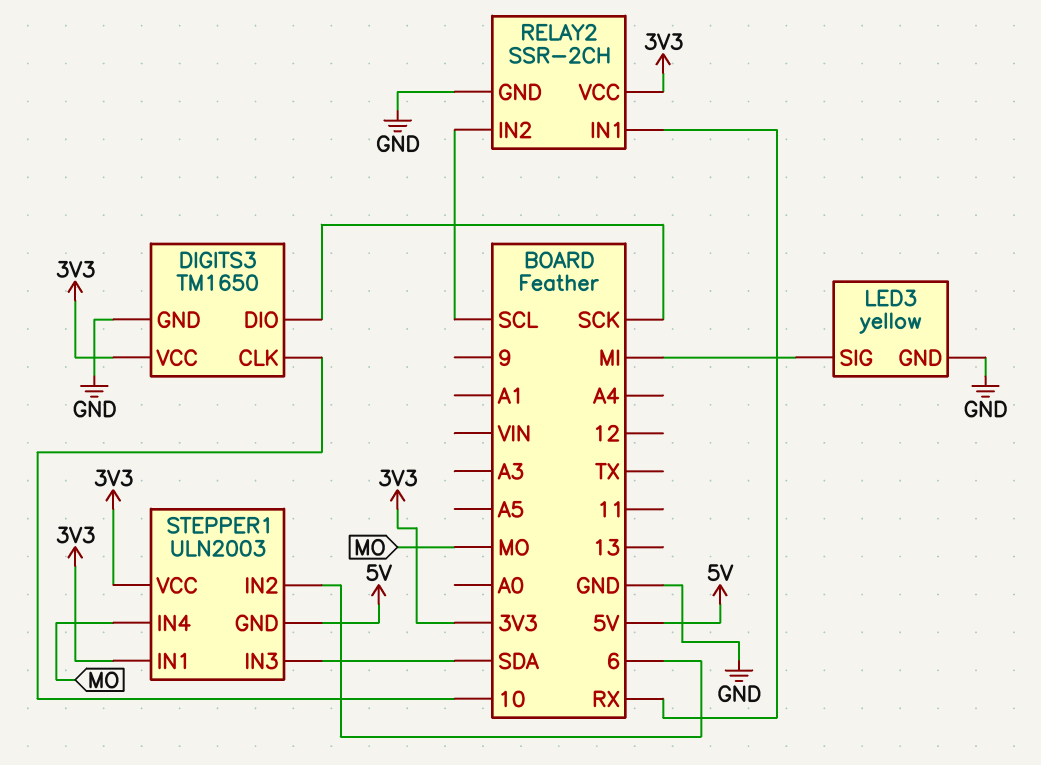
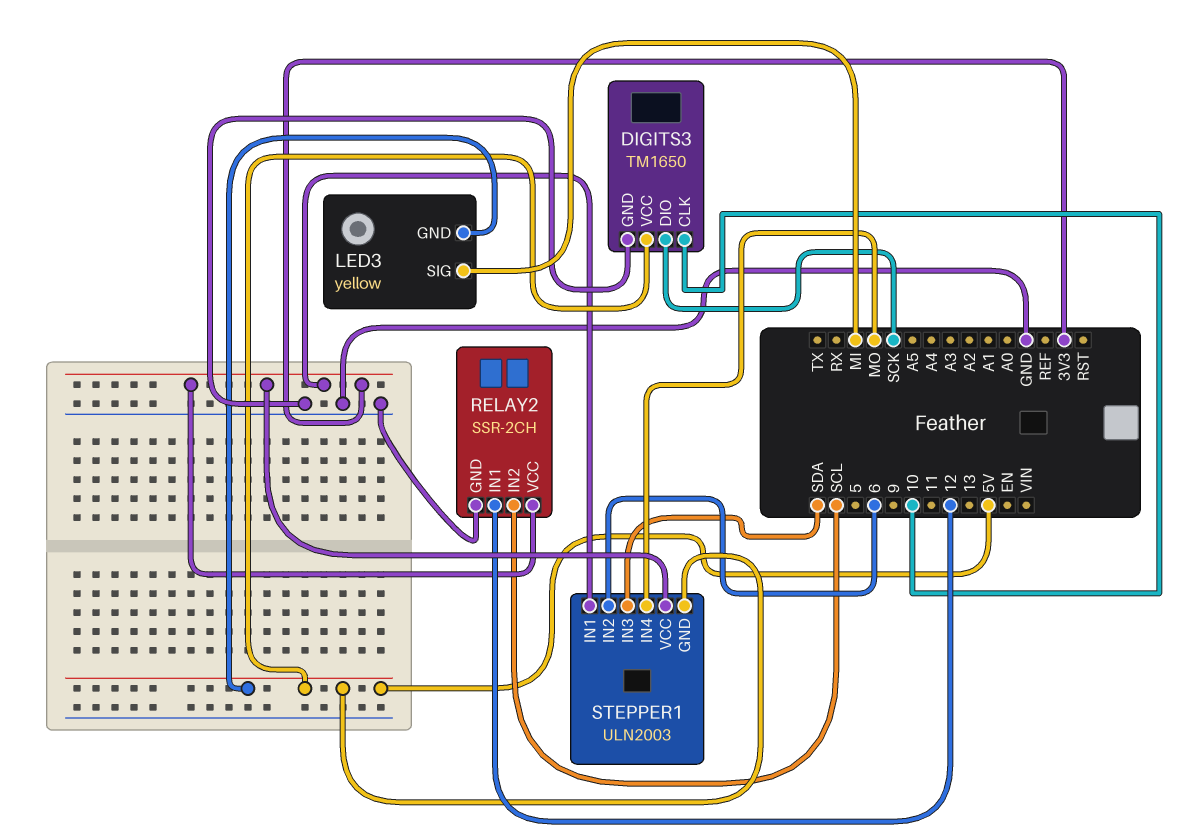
DIGITS3 pin VCC: 3V3 -> 5V
LED3 pin GND: GND -> 5V
RELAY2 pin IN1: RX -> 12

